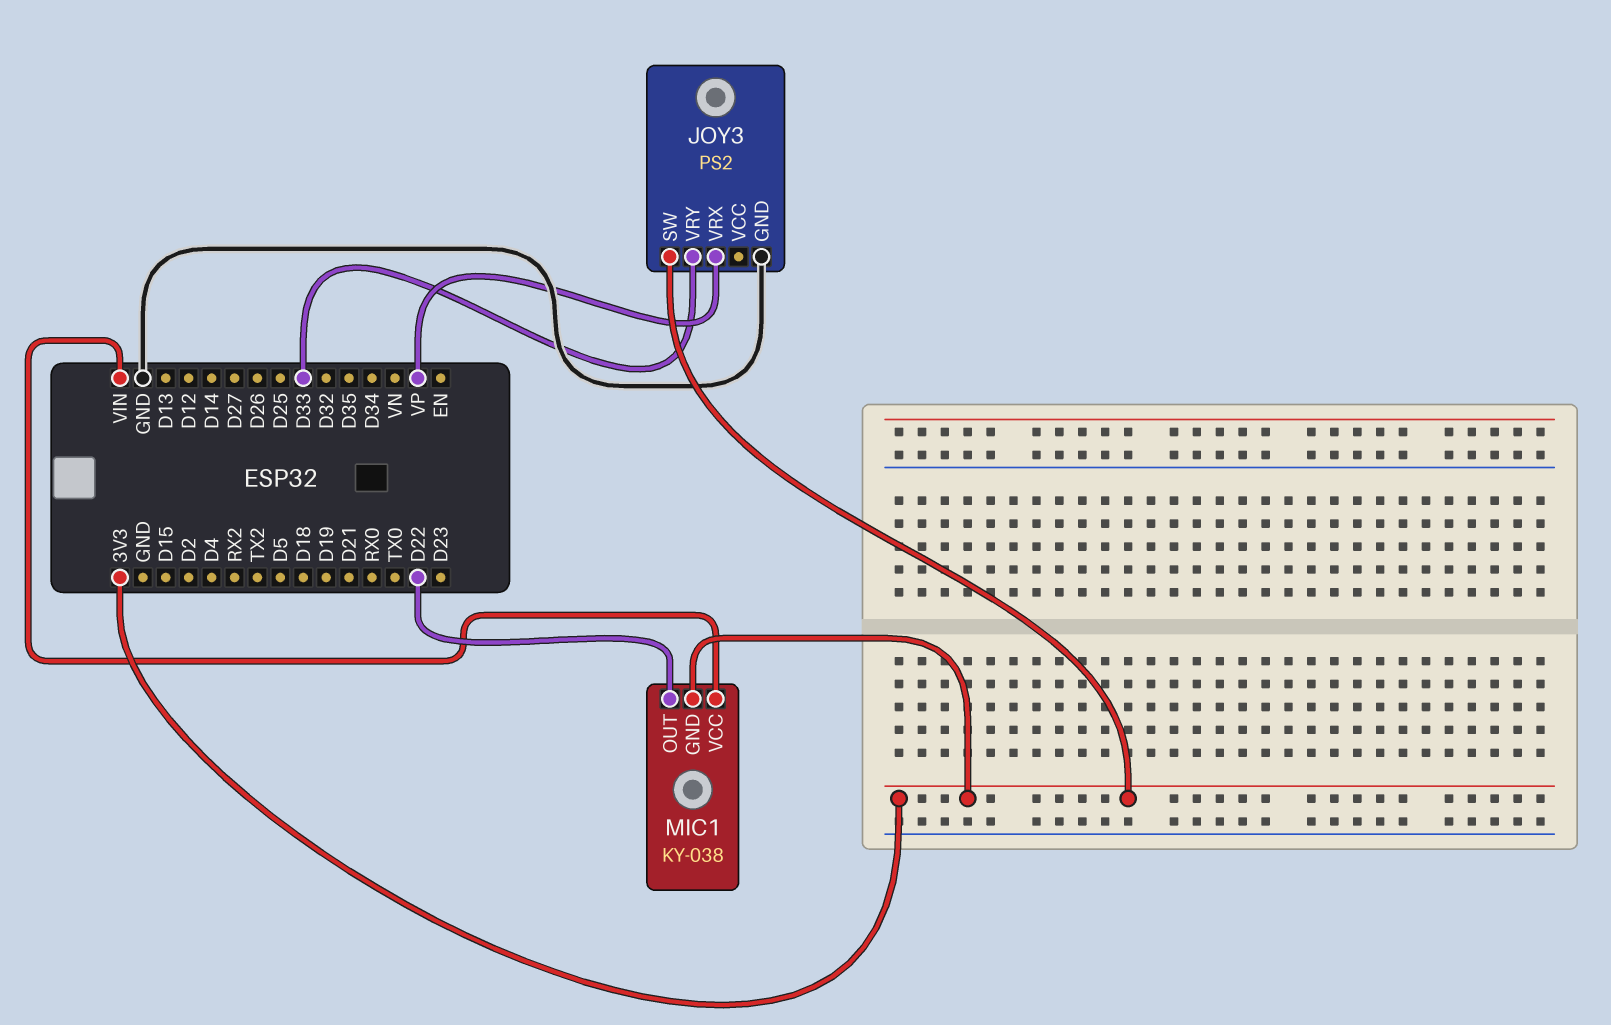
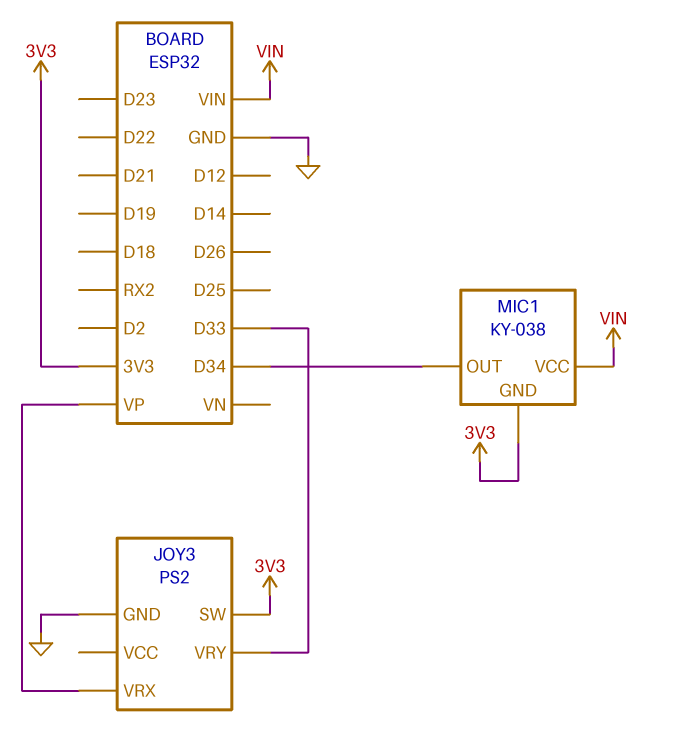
MIC1 pin OUT: D22 -> D34

